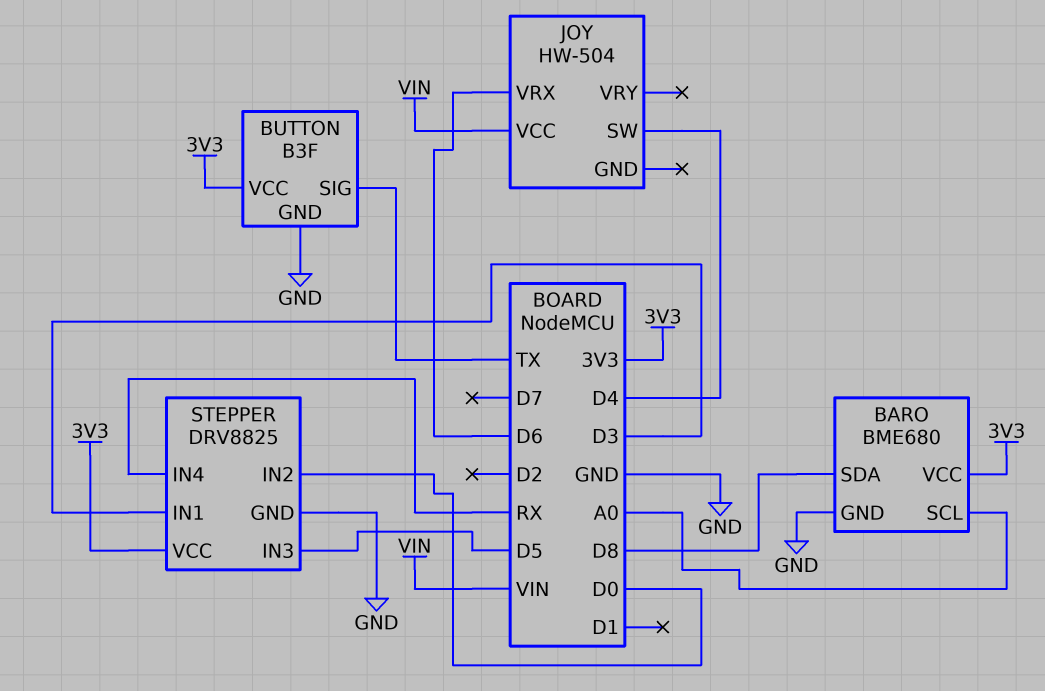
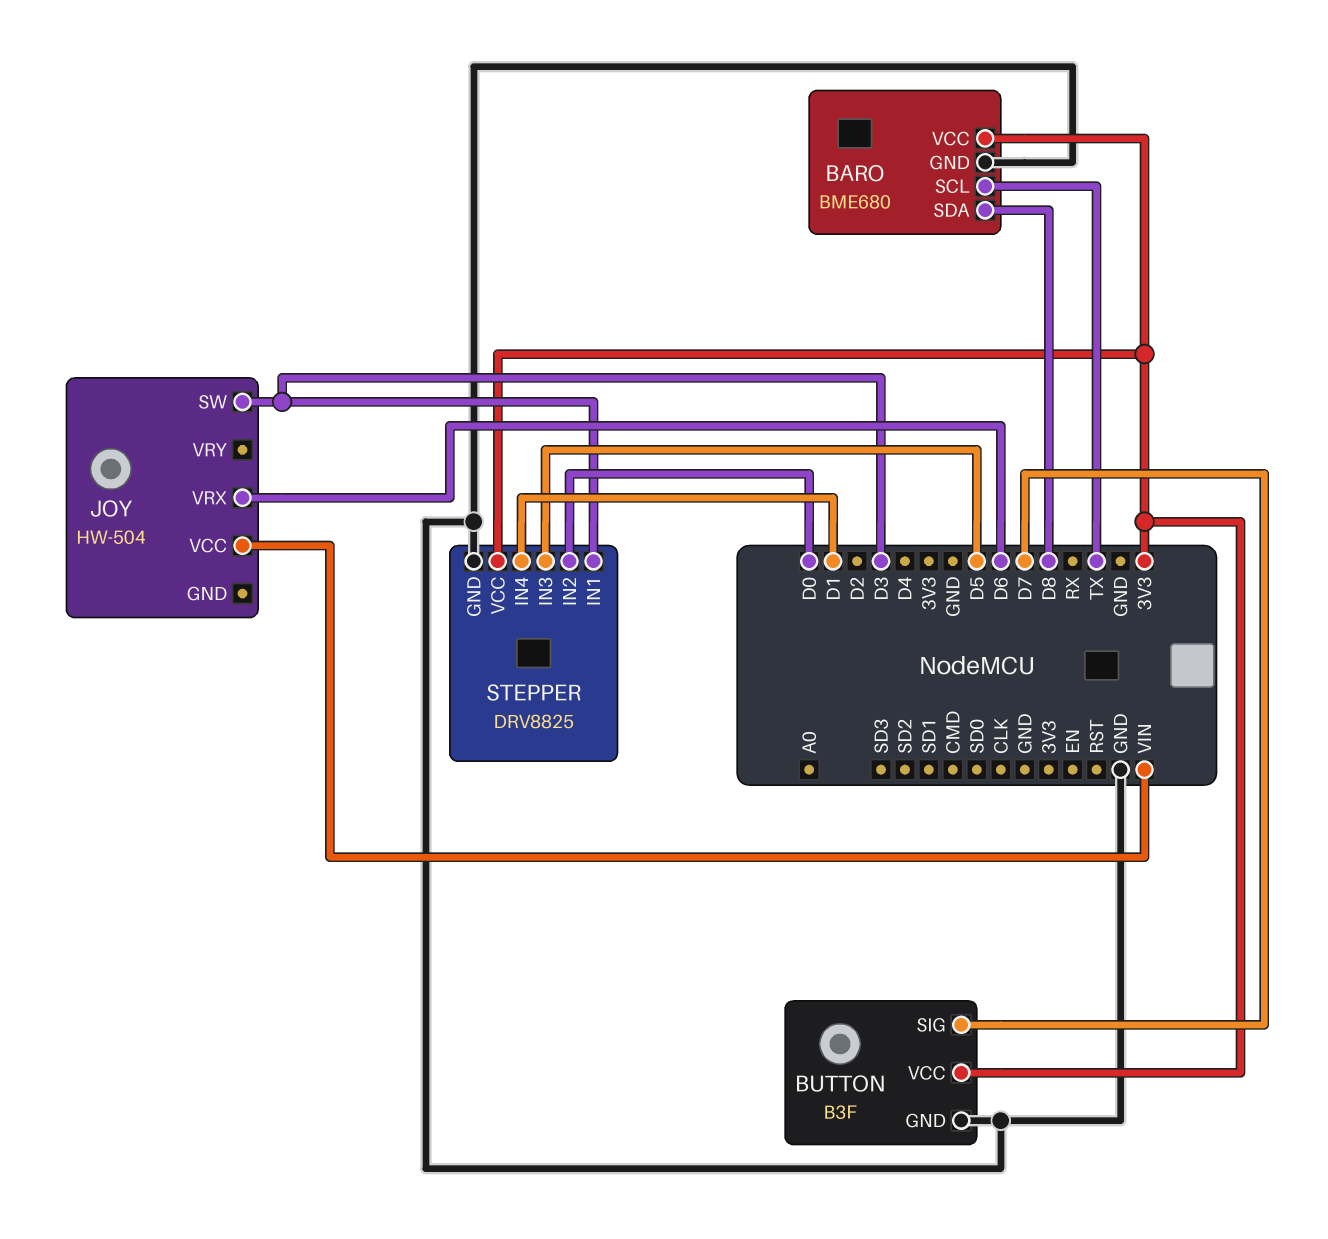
BARO pin SCL: A0 -> TX
BUTTON pin SIG: TX -> D7
JOY pin SW: D4 -> D3
STEPPER pin IN4: RX -> D1

